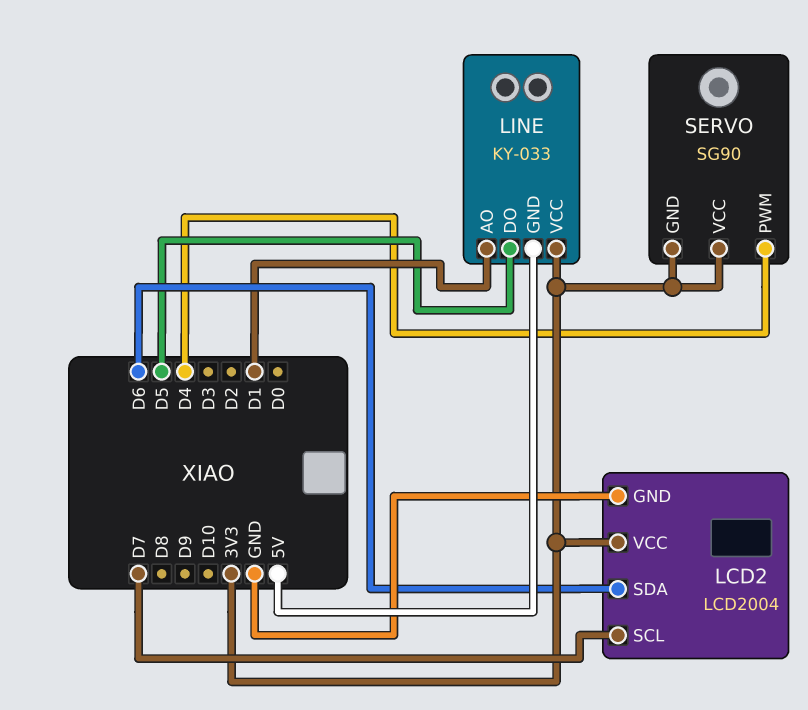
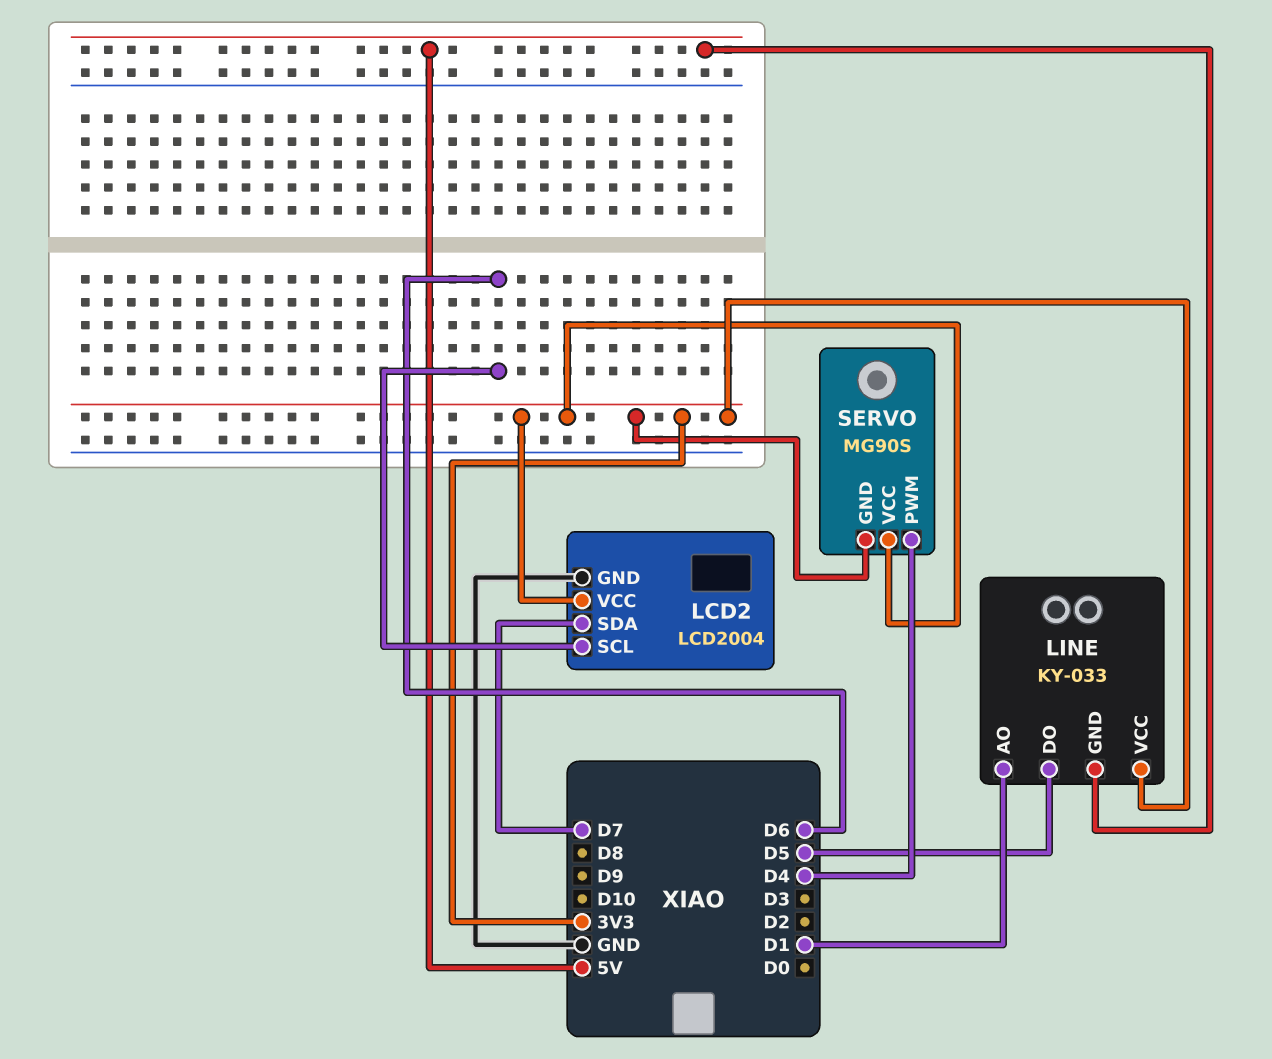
LCD2 pin SCL: D7 -> D6
LCD2 pin SDA: D6 -> D7
SERVO: SG90 -> MG90S

